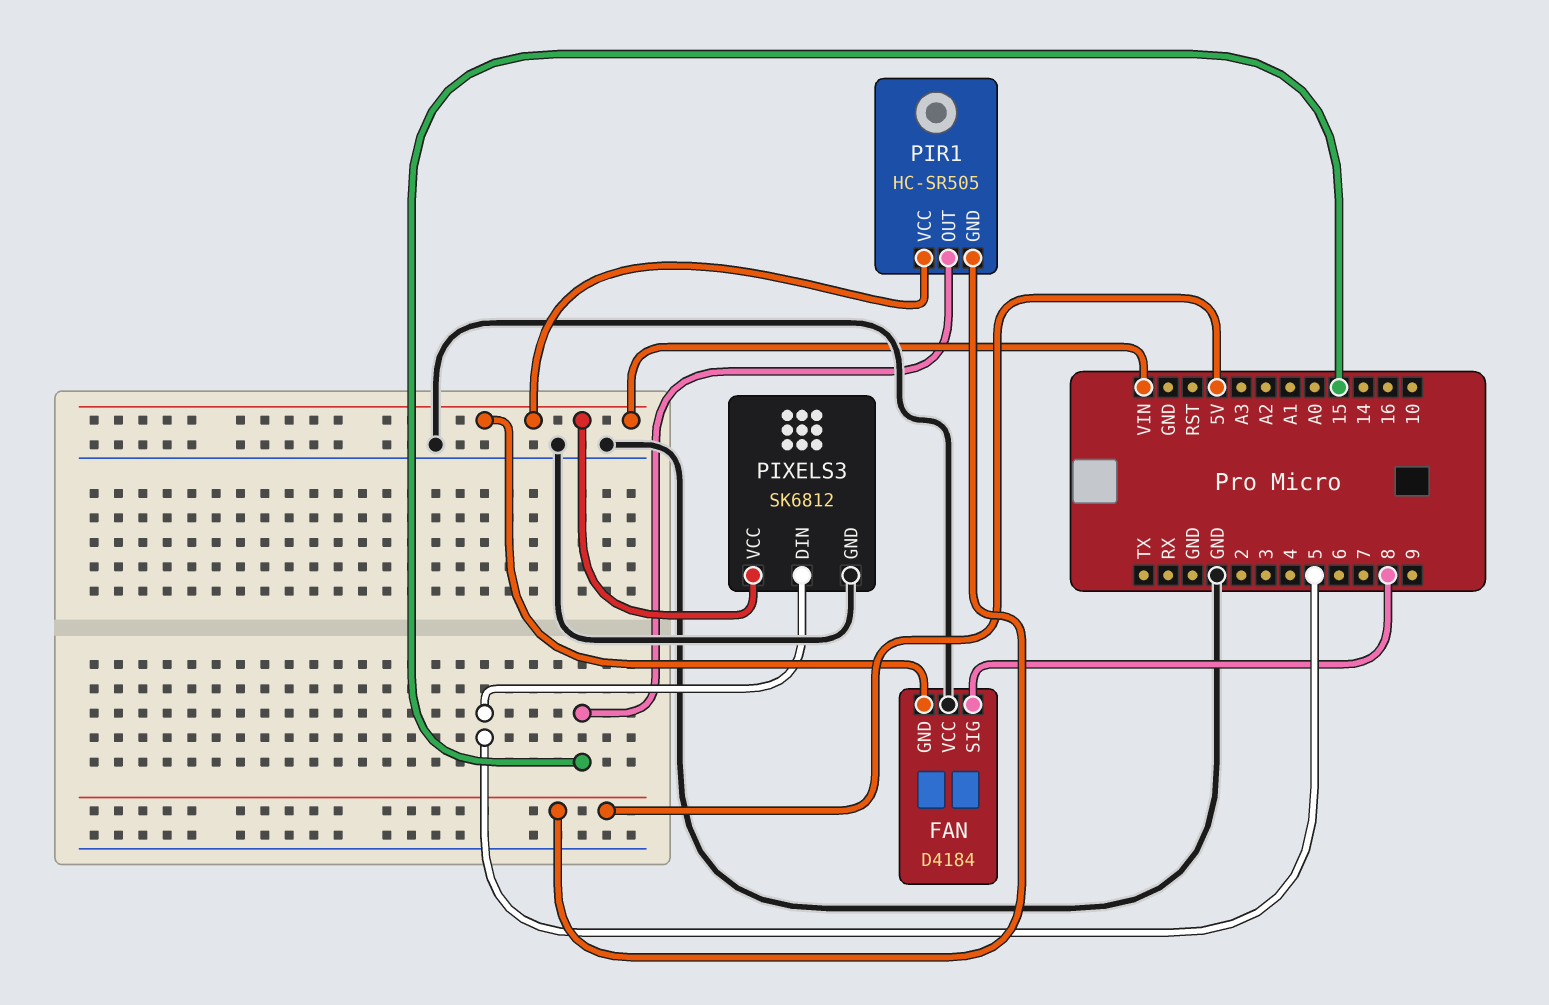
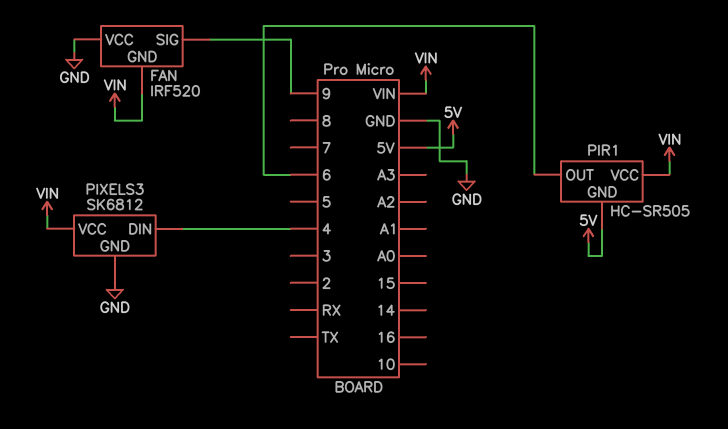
FAN: D4184 -> IRF520
FAN pin SIG: 8 -> 9
PIR1 pin OUT: 15 -> 6
PIXELS3 pin DIN: 5 -> 4

